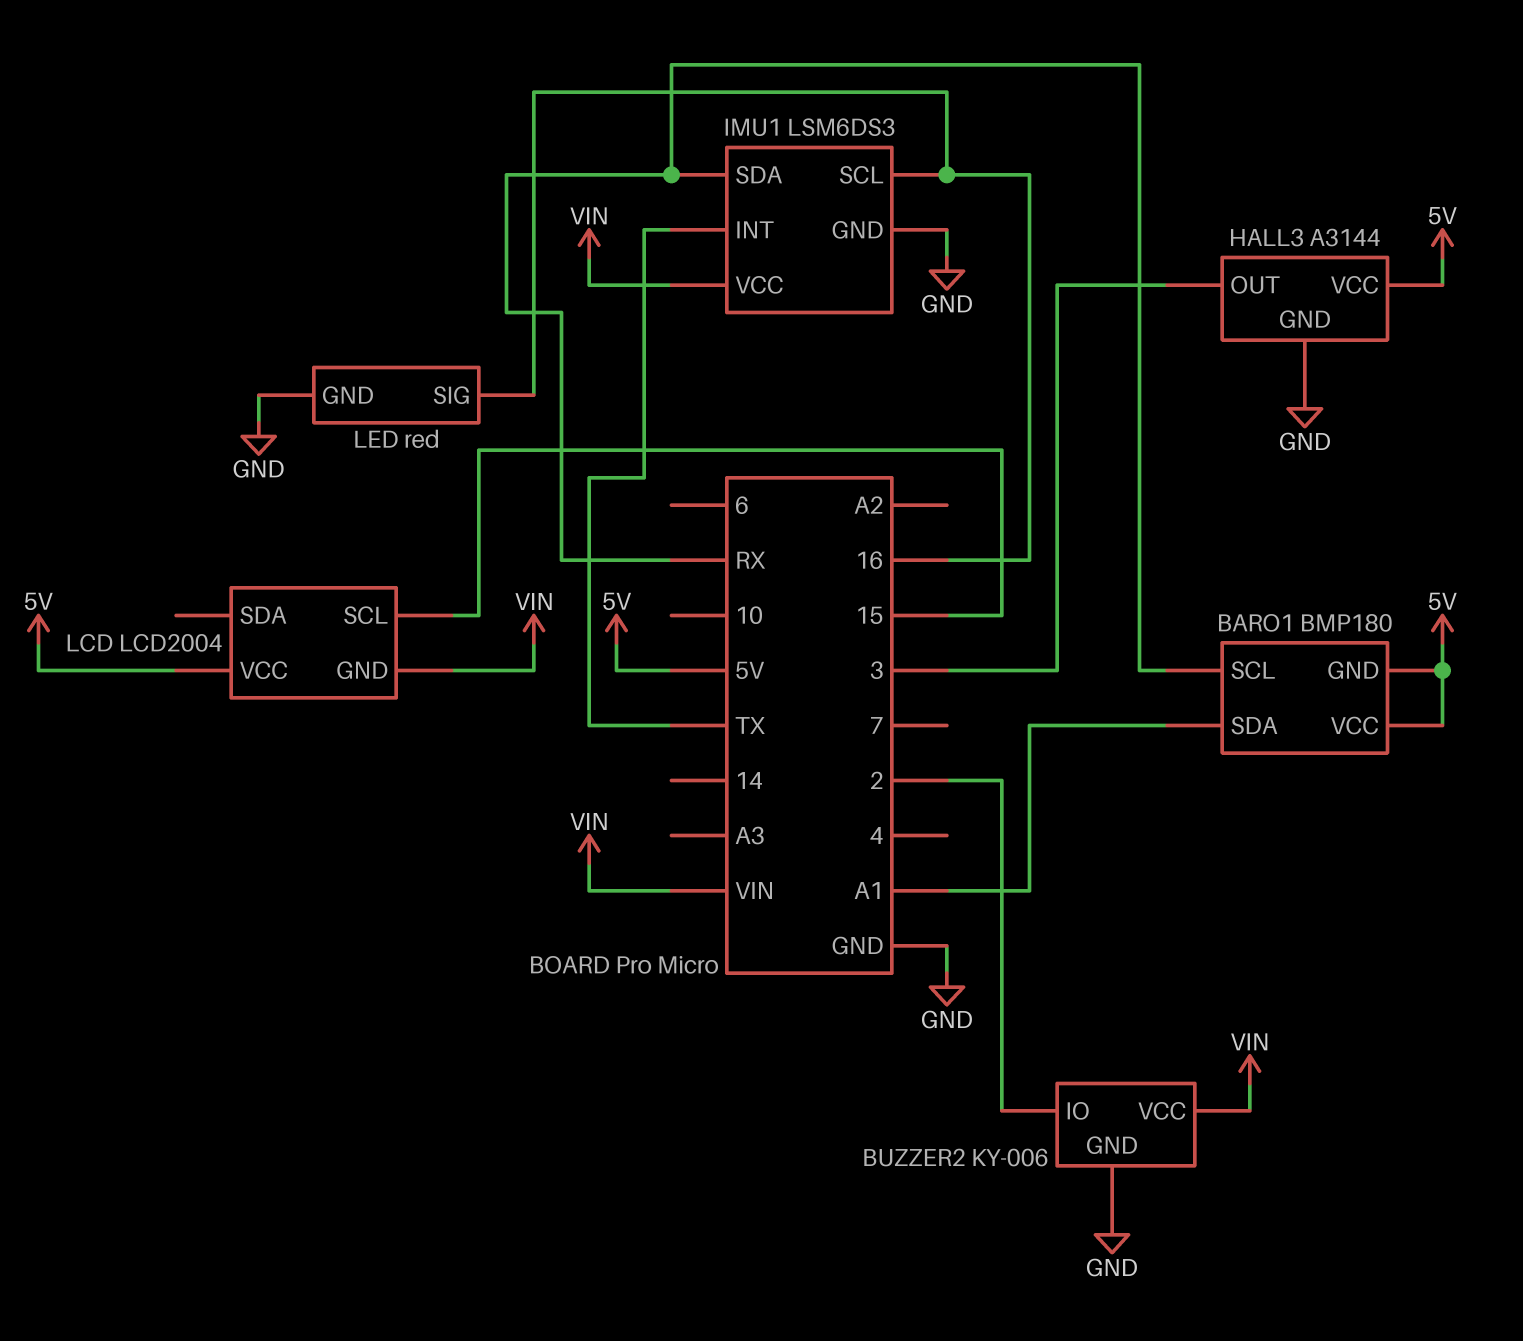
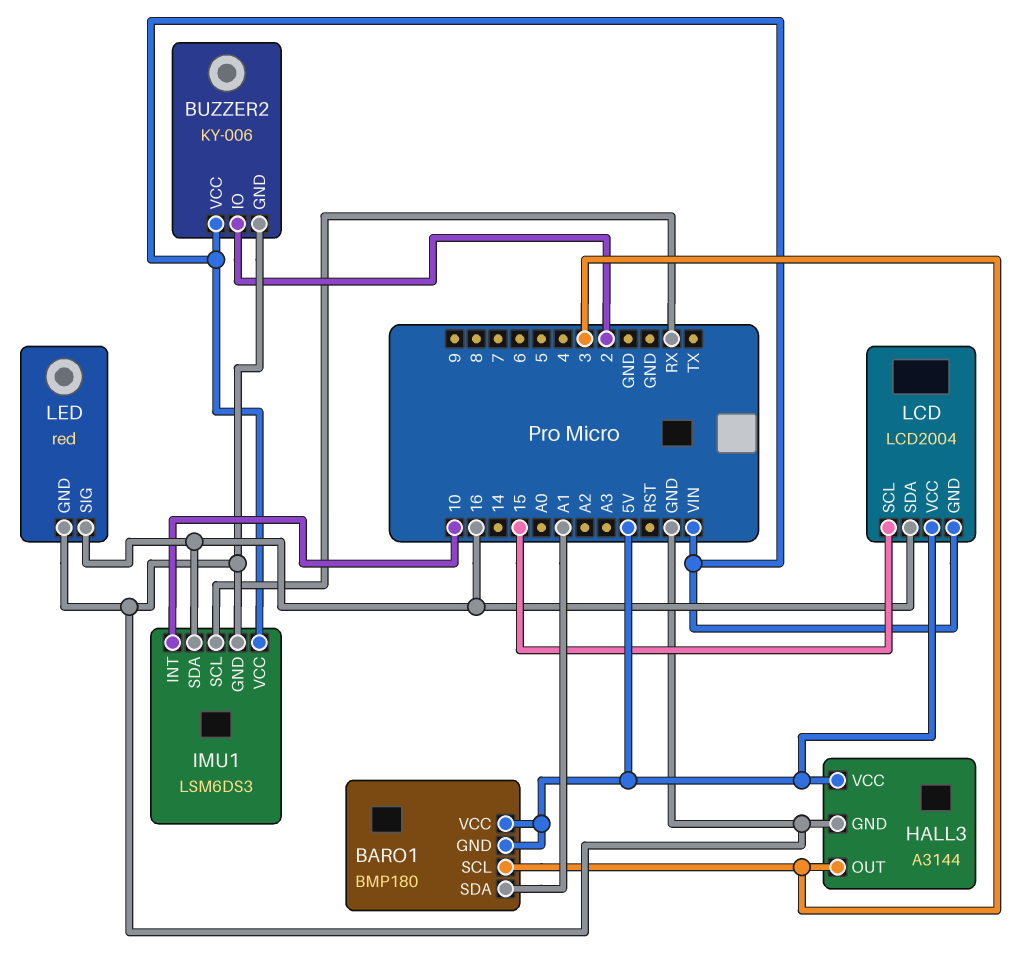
BARO1 pin SCL: RX -> 3
IMU1 pin INT: TX -> 10
IMU1 pin SCL: 16 -> RX
IMU1 pin SDA: RX -> 16
LCD pin SDA: none -> 16

